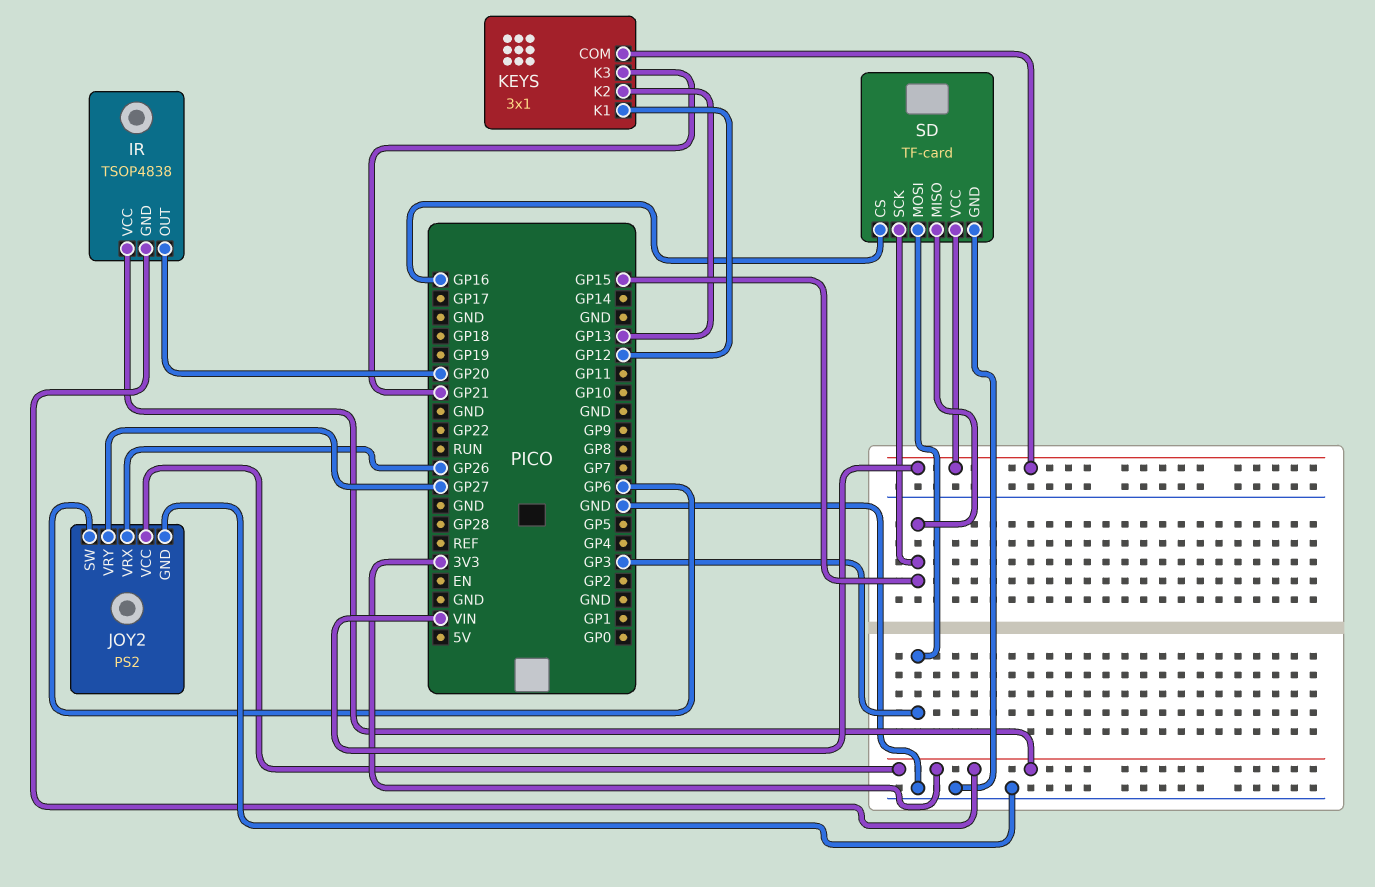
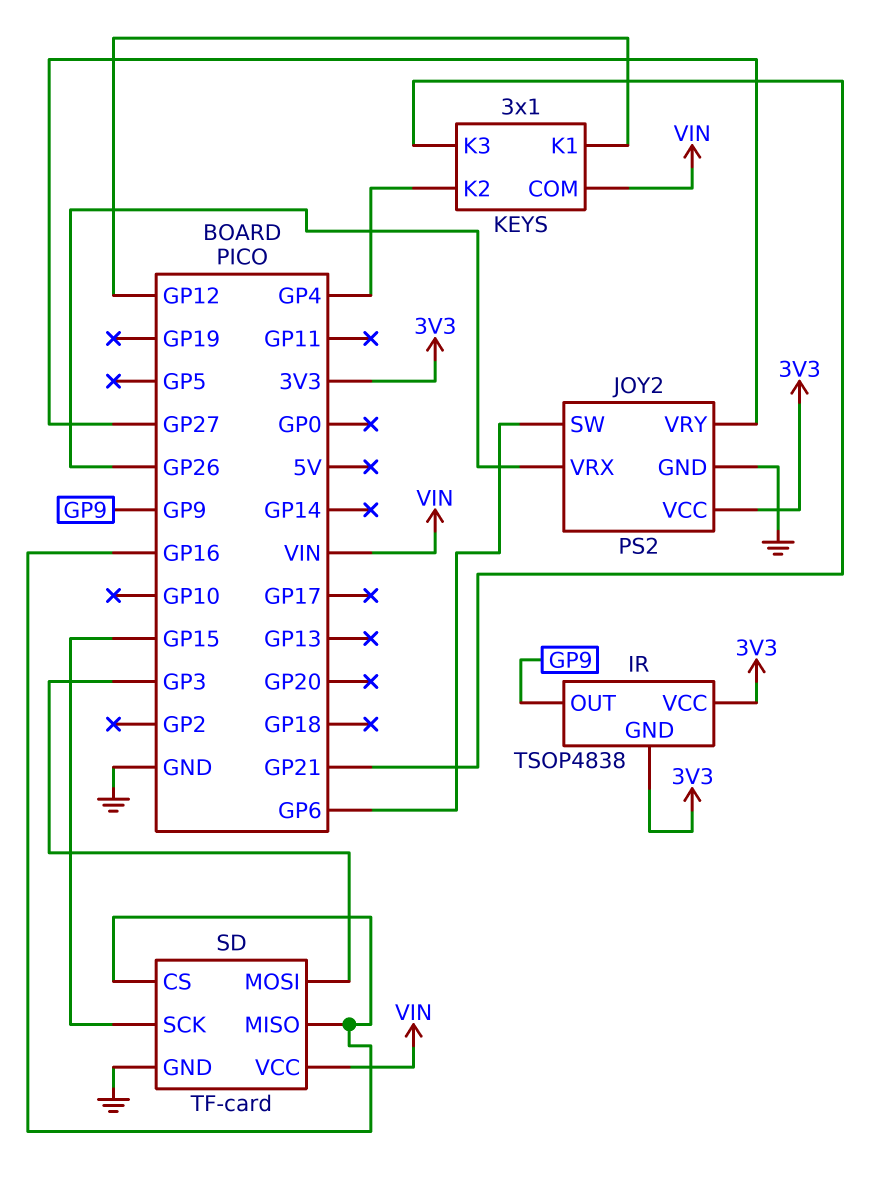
IR pin OUT: GP20 -> GP9
KEYS pin K2: GP13 -> GP4
SD pin MISO: GP15 -> GP16

